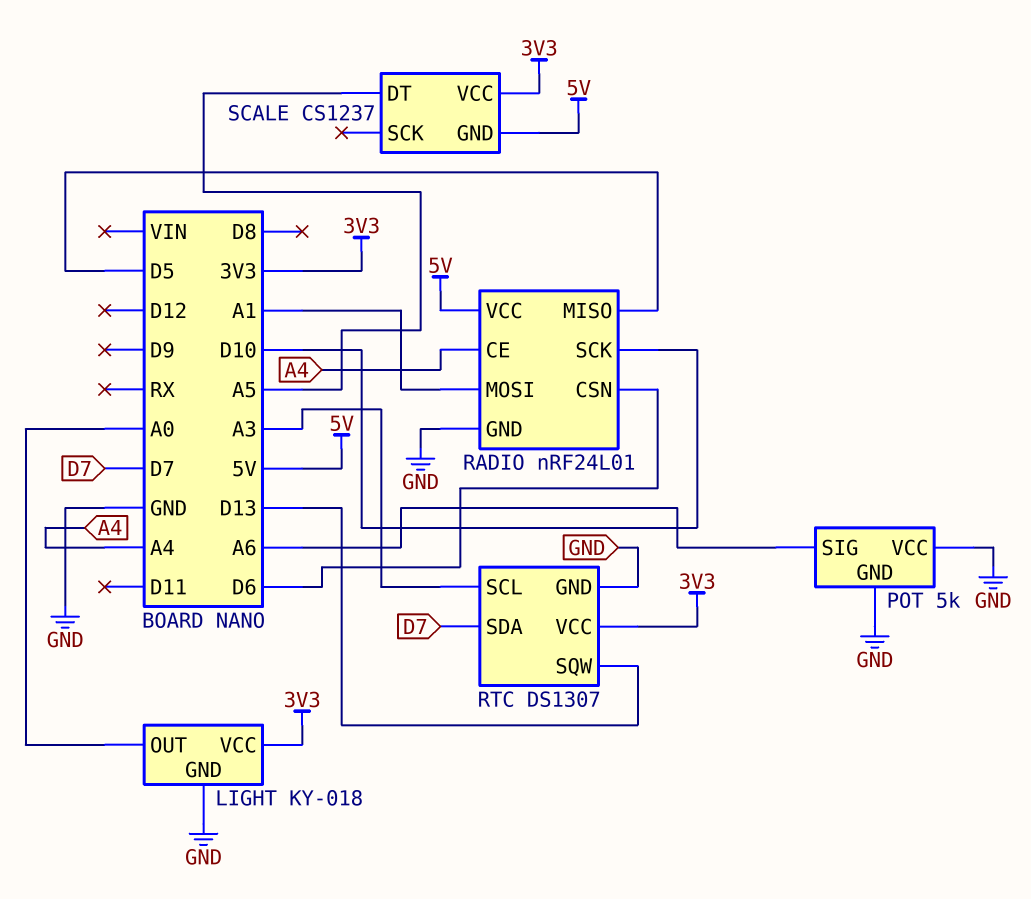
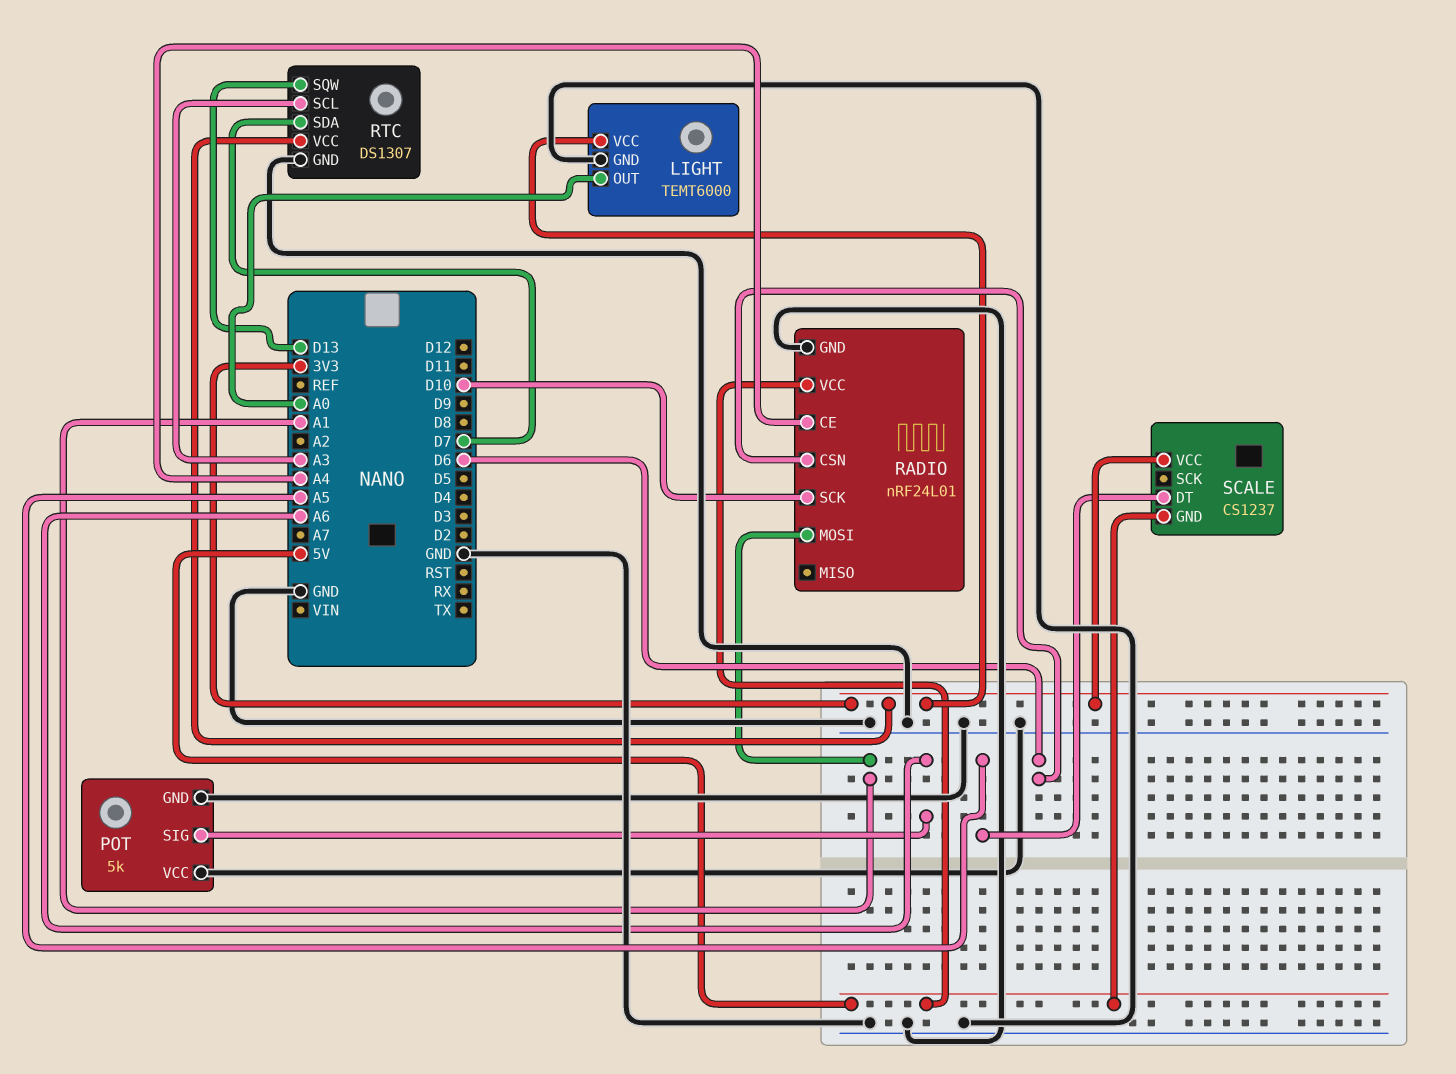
LIGHT: KY-018 -> TEMT6000
RADIO pin MISO: D5 -> none

